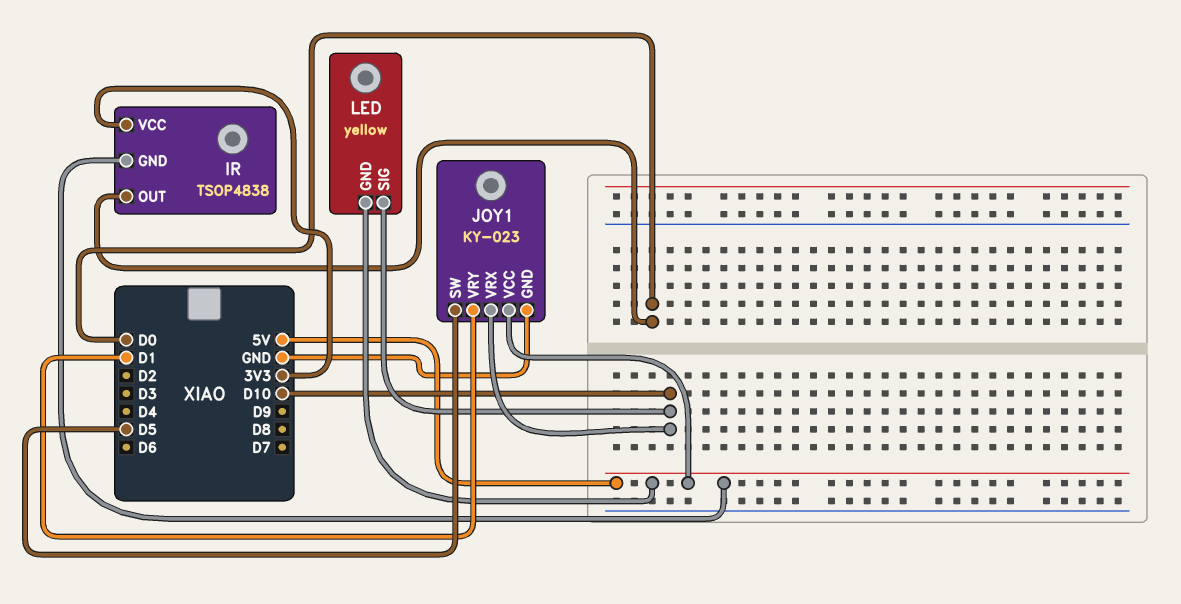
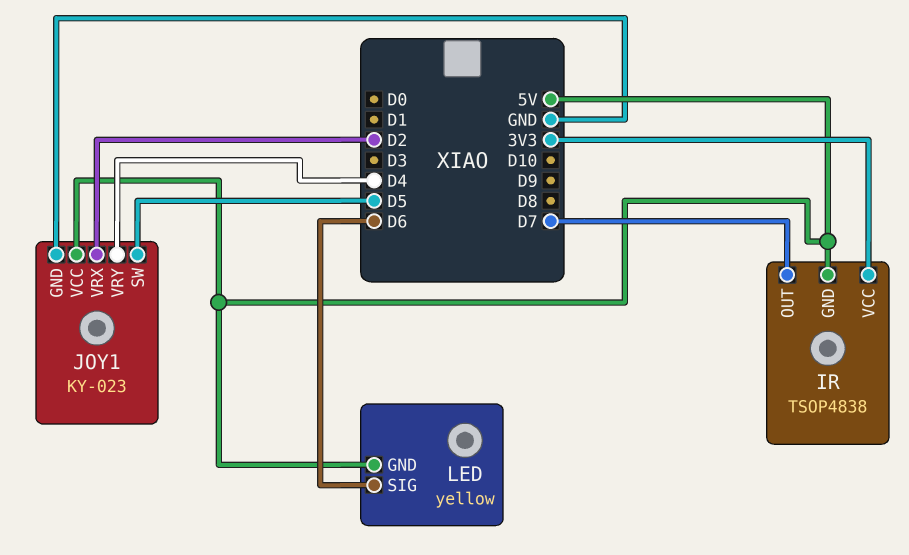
IR pin OUT: D0 -> D7
JOY1 pin VRX: D10 -> D2
JOY1 pin VRY: D1 -> D4
LED pin SIG: D10 -> D6

